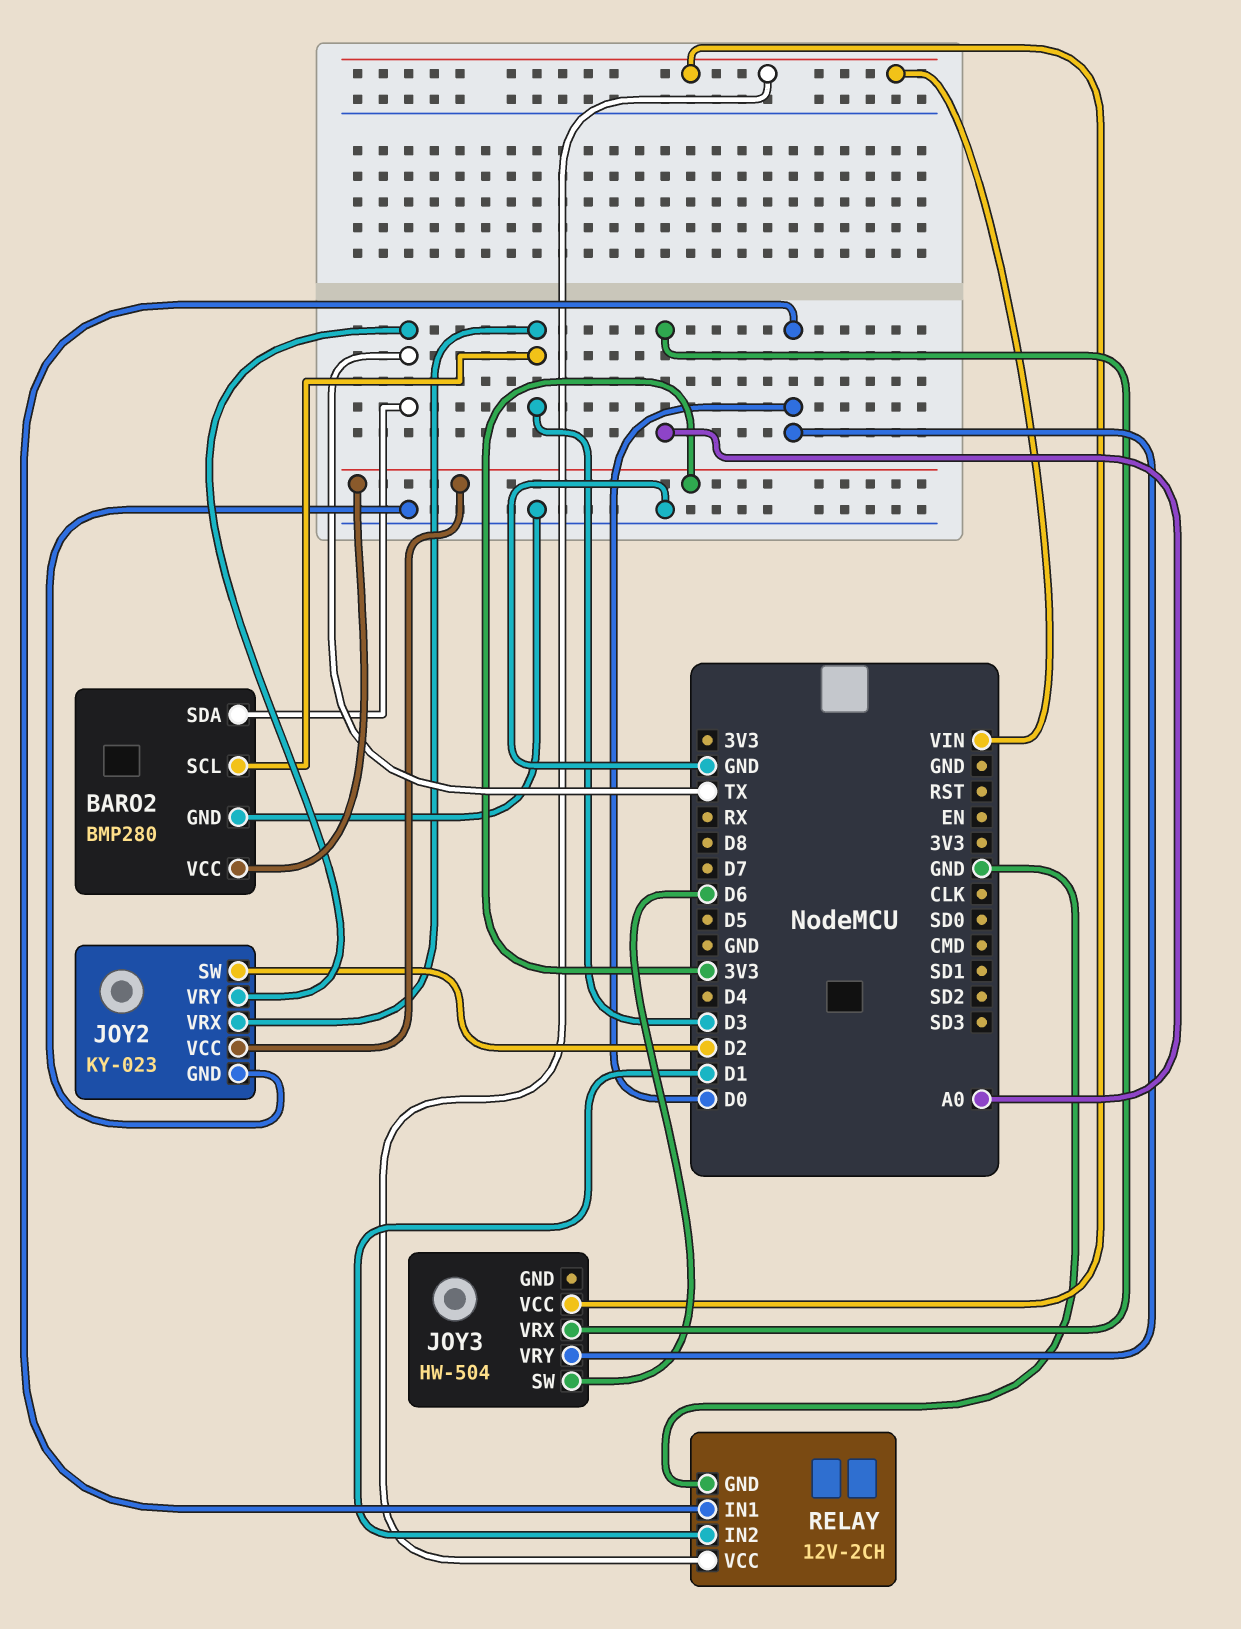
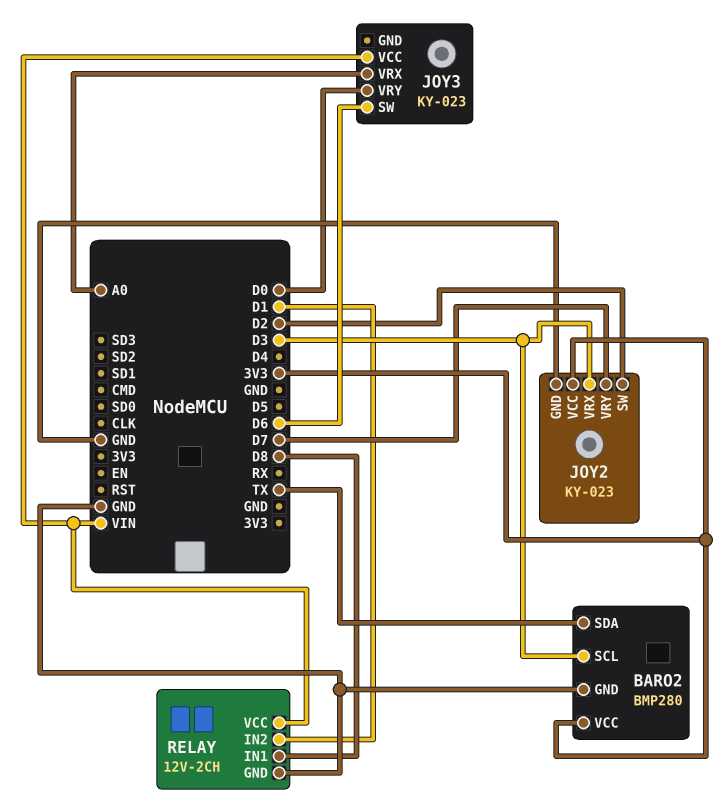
JOY2 pin VRY: TX -> D7
JOY3: HW-504 -> KY-023
RELAY pin IN1: D0 -> D8

